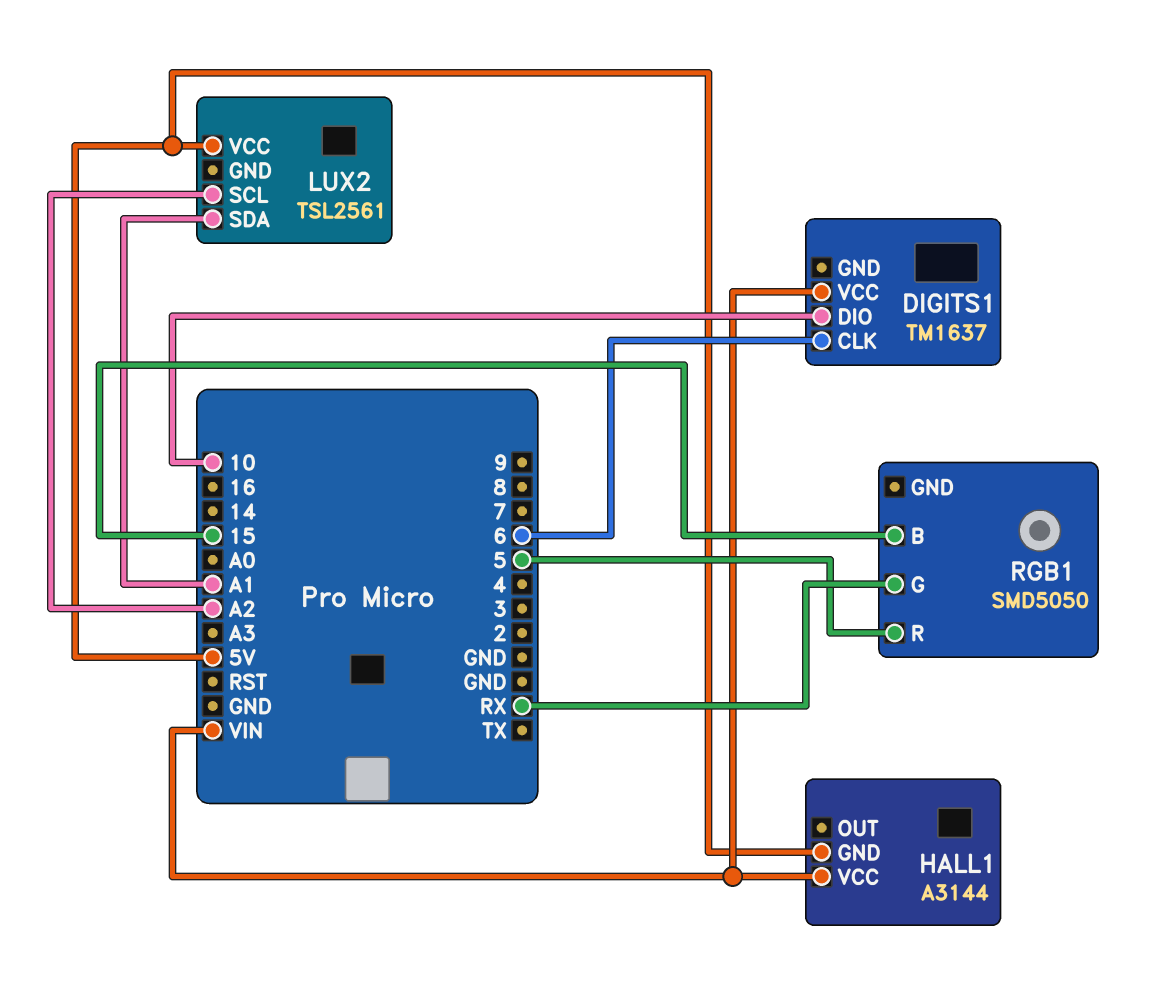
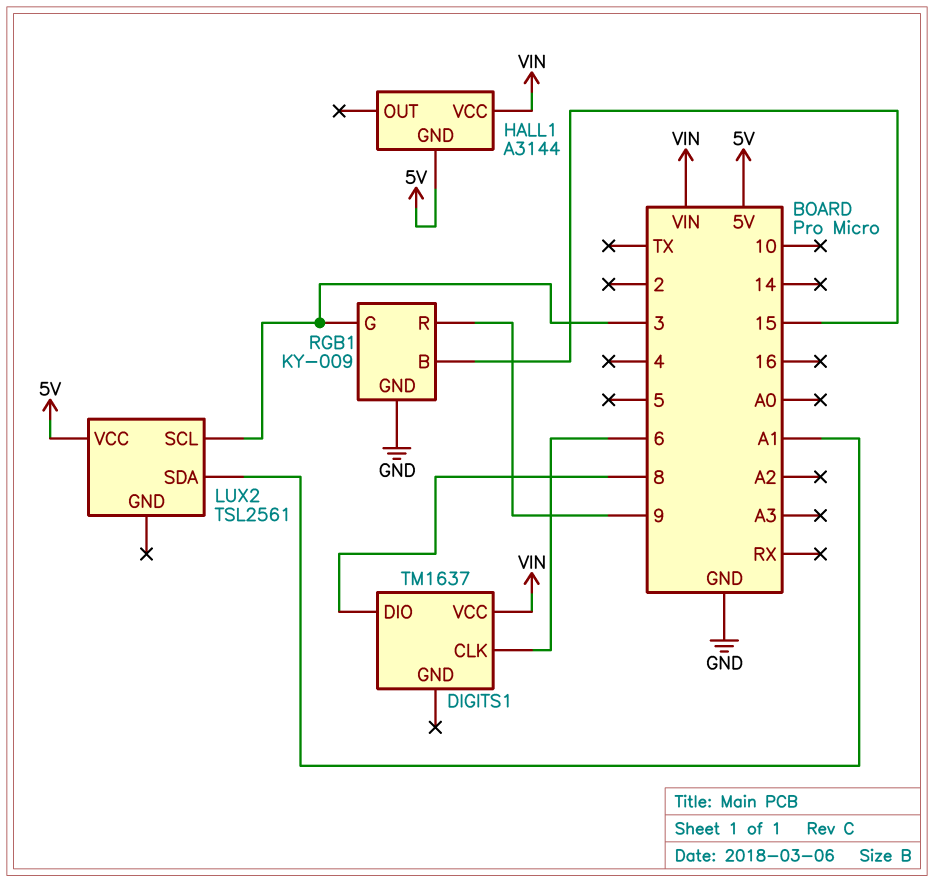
DIGITS1 pin DIO: 10 -> 8
LUX2 pin SCL: A2 -> 3
RGB1: SMD5050 -> KY-009
RGB1 pin G: RX -> 3
RGB1 pin GND: none -> GND
RGB1 pin R: 5 -> 9

